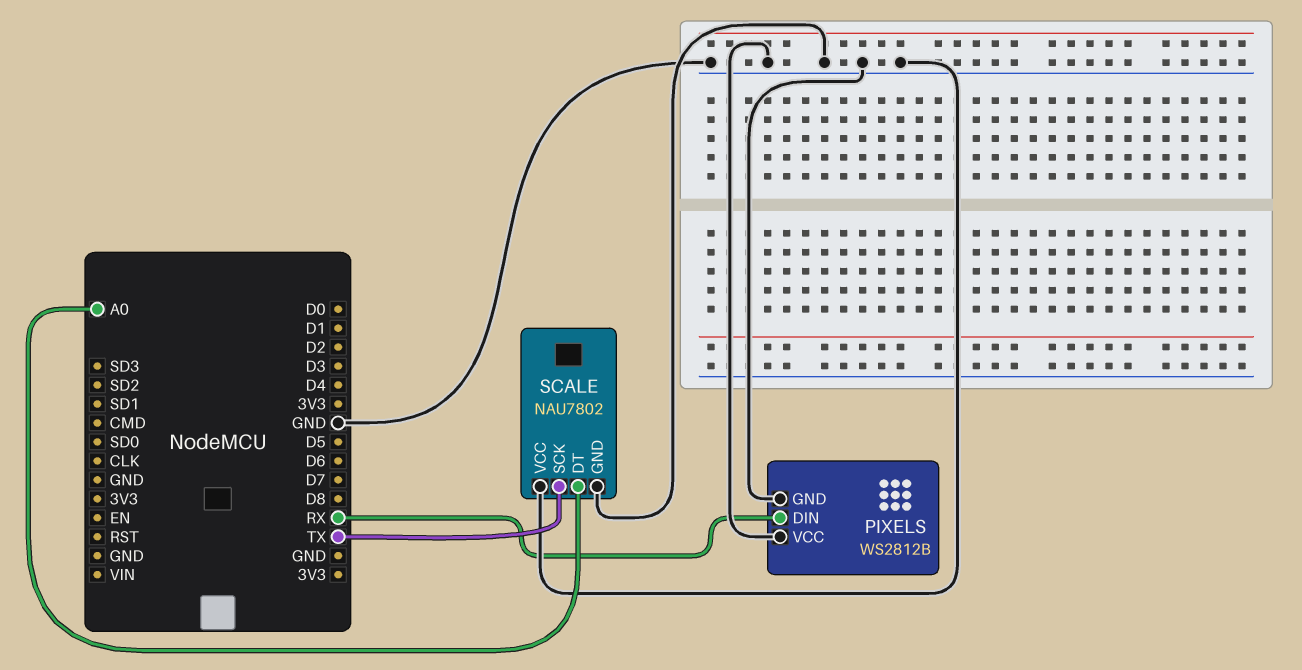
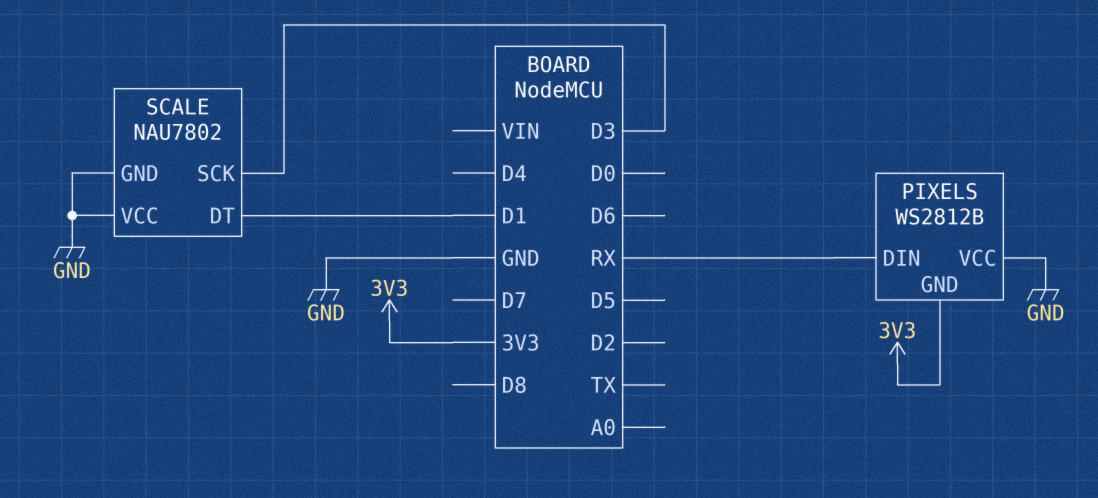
PIXELS pin GND: GND -> 3V3
SCALE pin DT: A0 -> D1
SCALE pin SCK: TX -> D3

